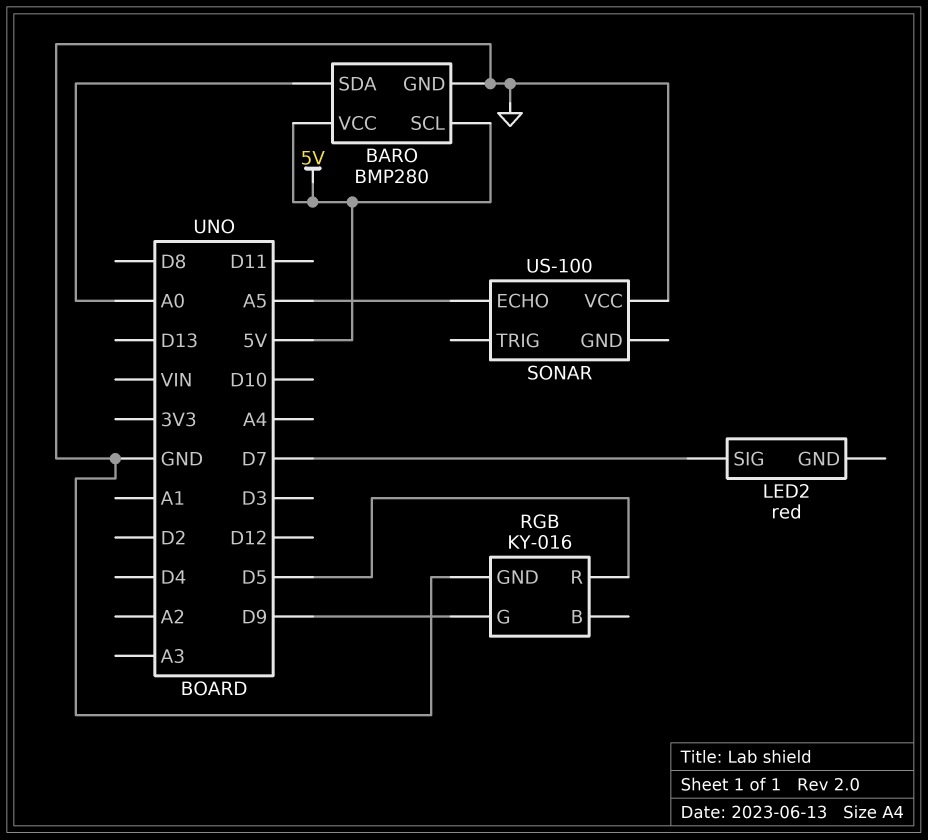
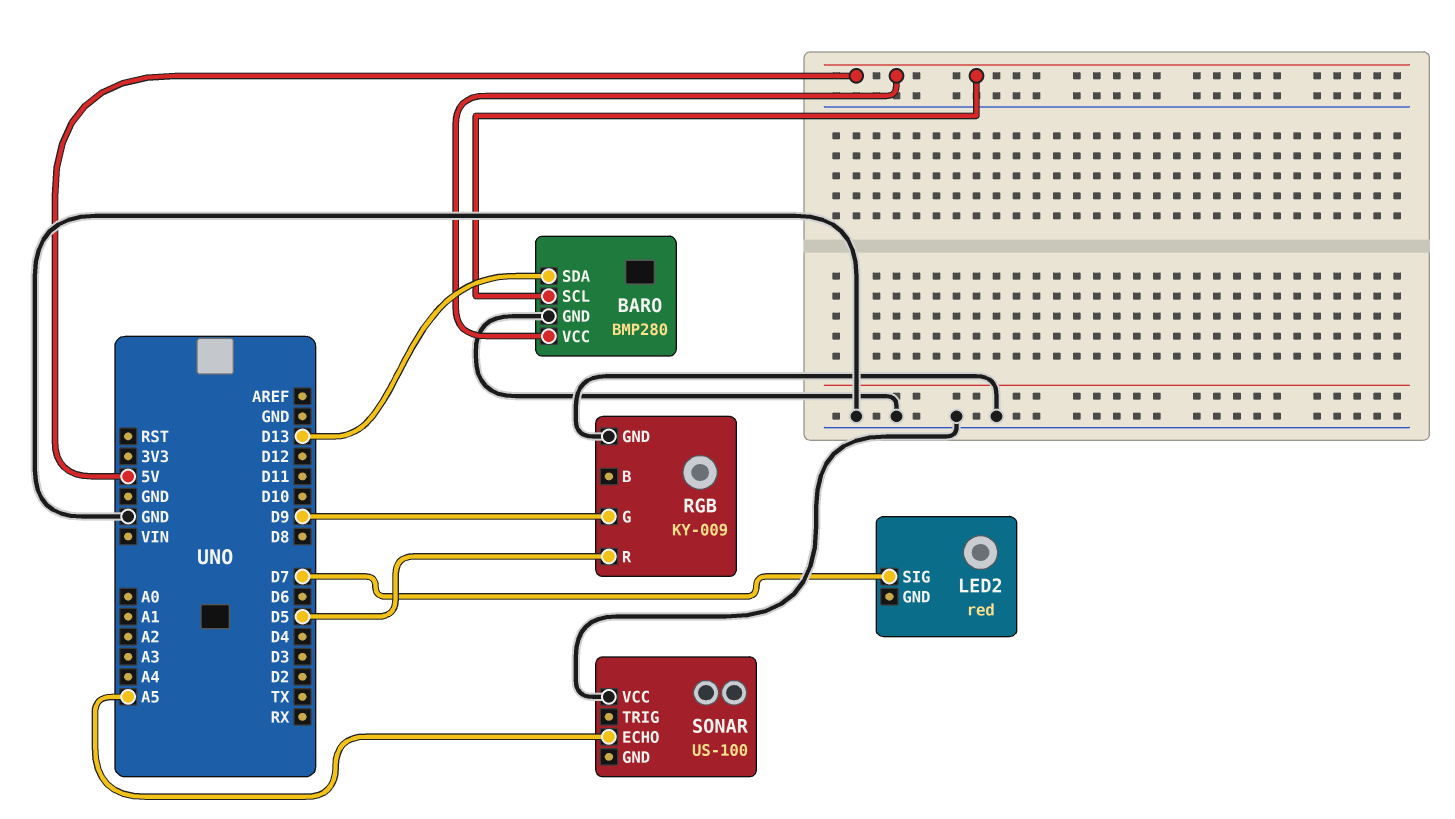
BARO pin SDA: A0 -> D13
RGB: KY-016 -> KY-009

